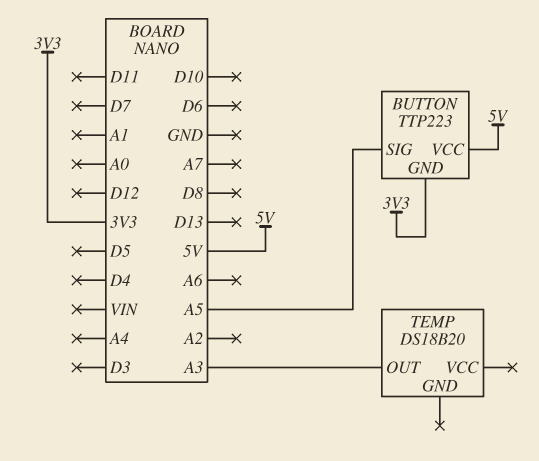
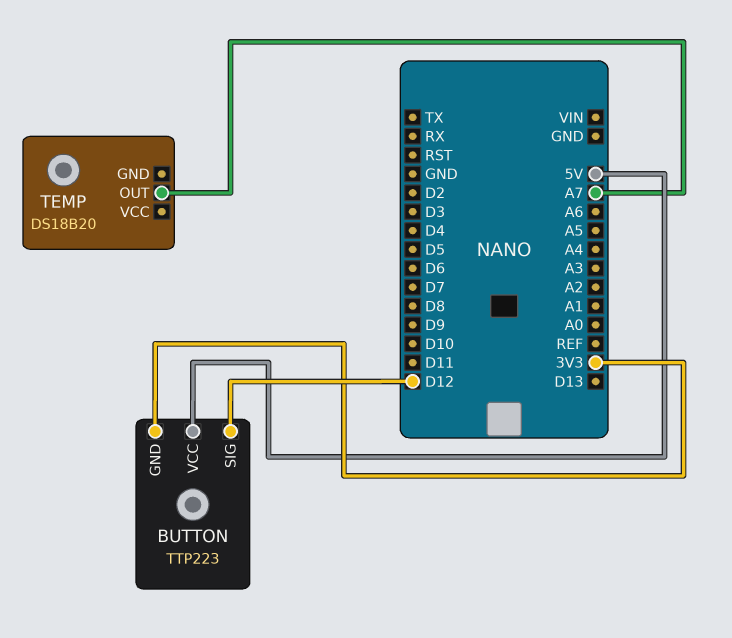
BUTTON pin SIG: A5 -> D12
TEMP pin OUT: A3 -> A7

